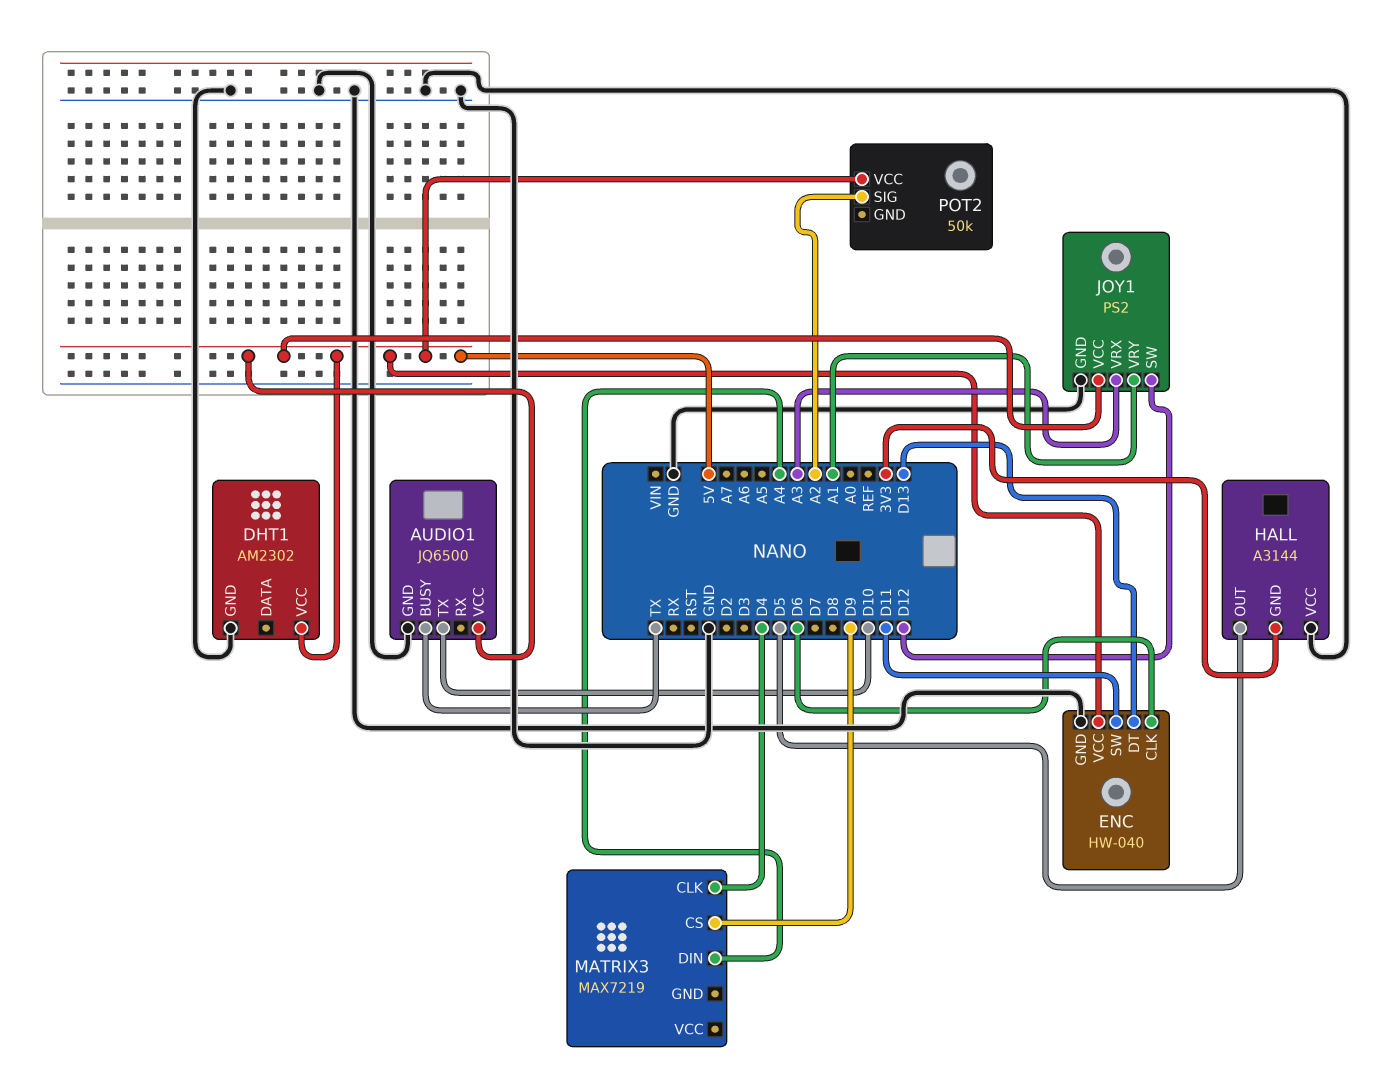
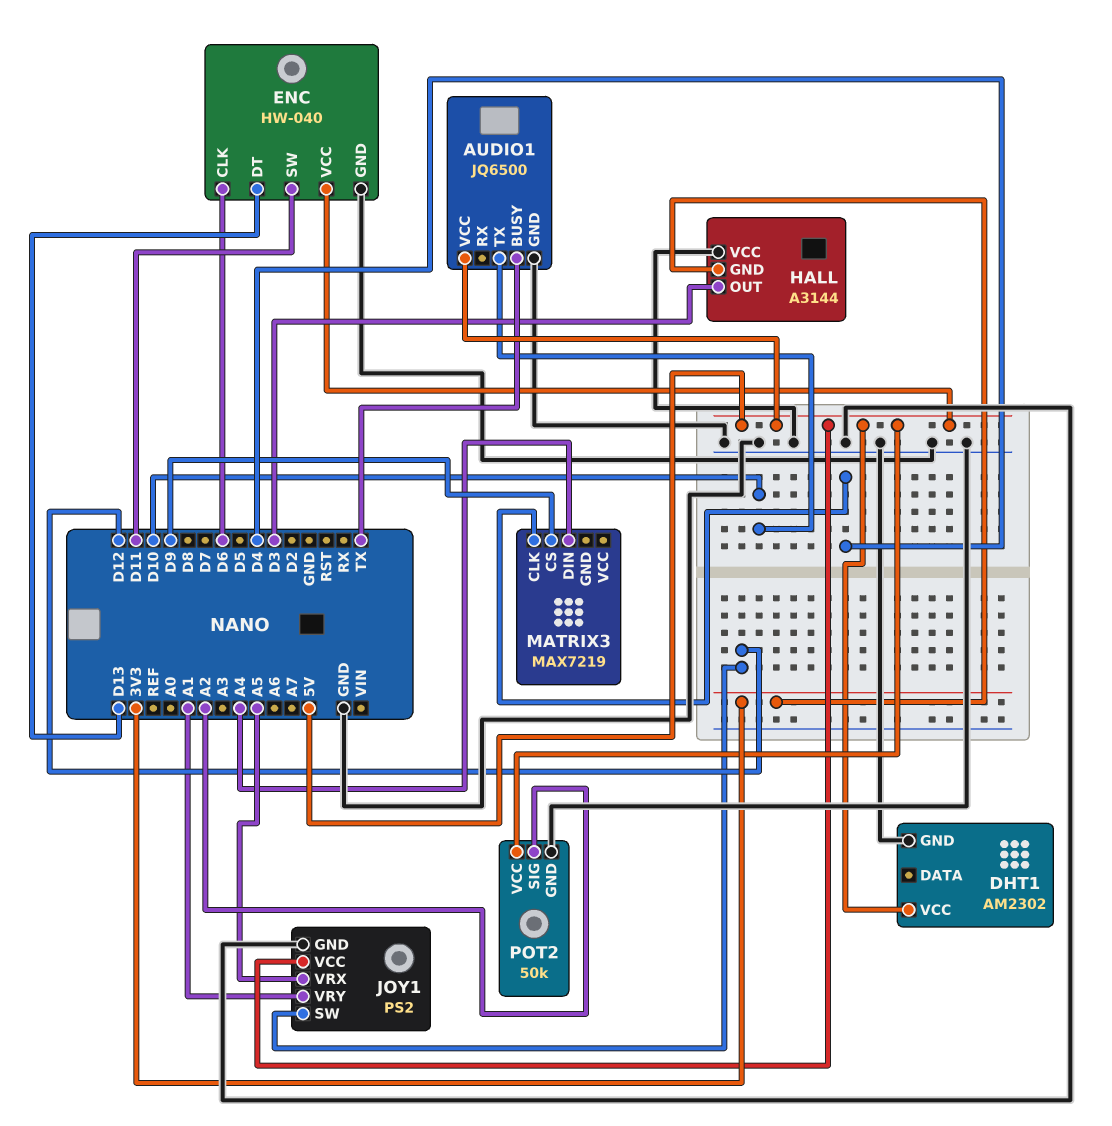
HALL pin OUT: D5 -> D3
JOY1 pin VRX: A3 -> A5
POT2 pin GND: none -> GND

